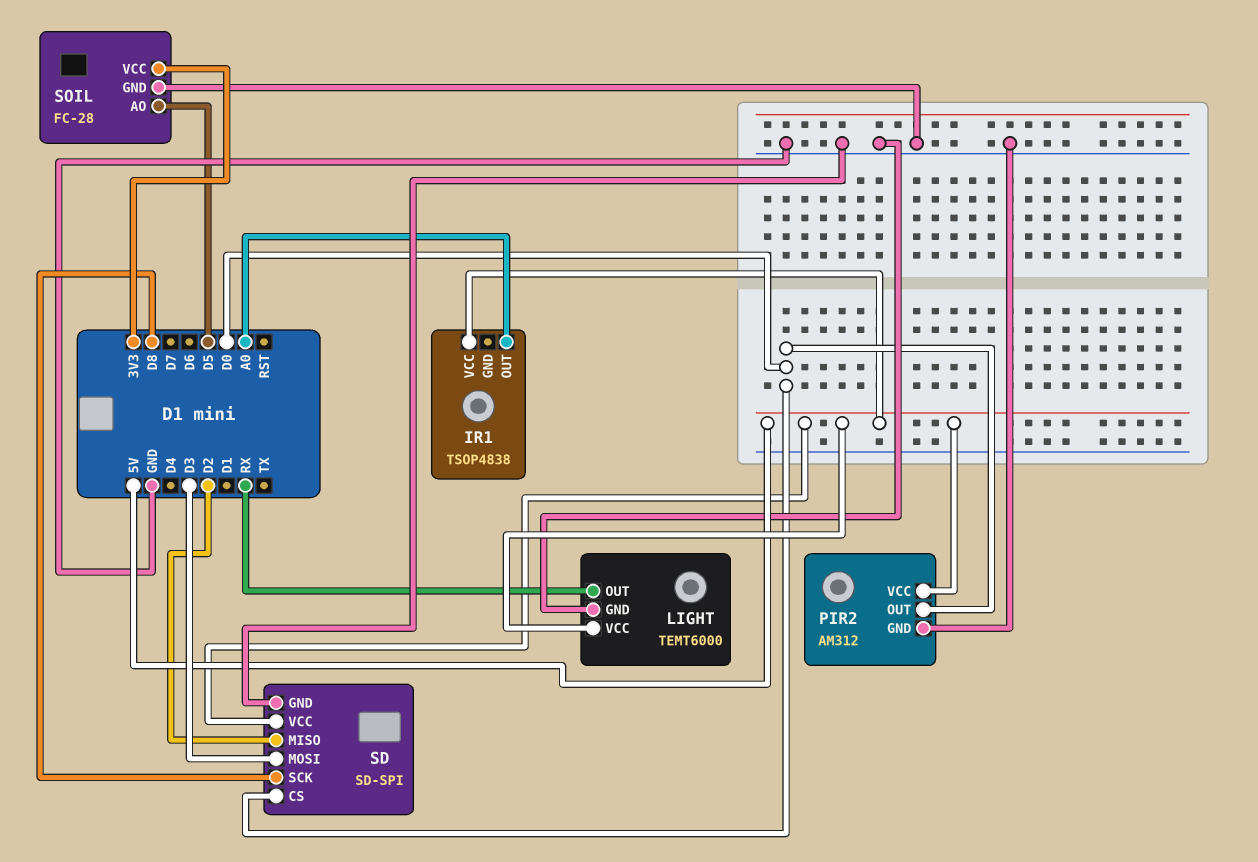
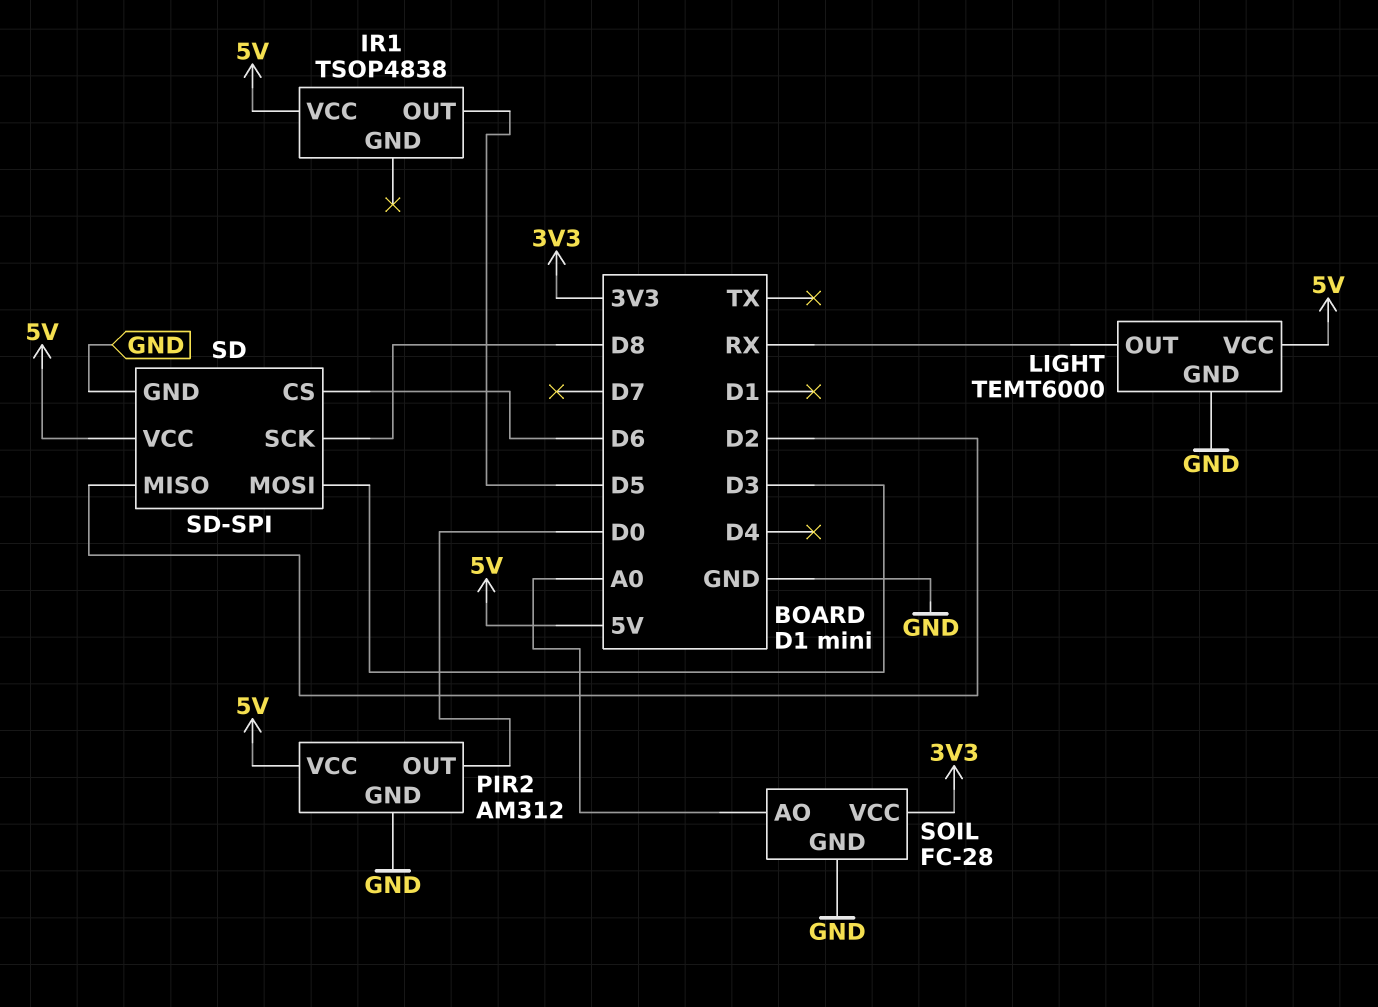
IR1 pin OUT: A0 -> D5
SD pin CS: D0 -> D6
SOIL pin AO: D5 -> A0

